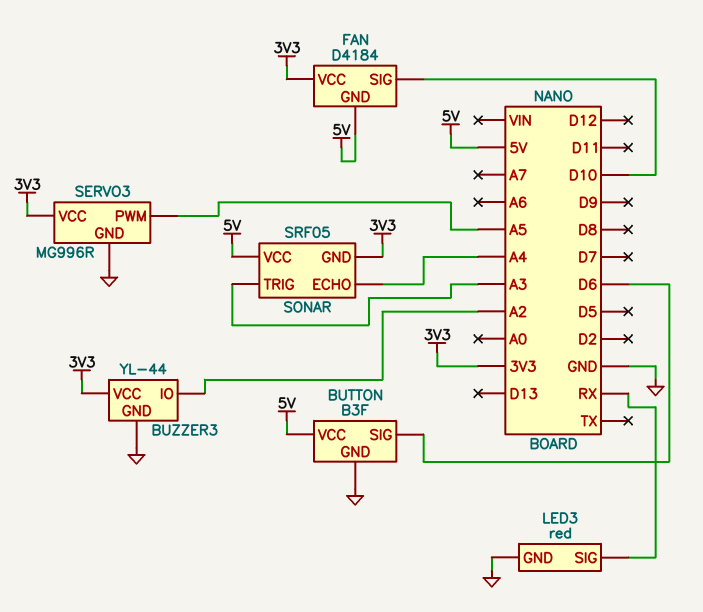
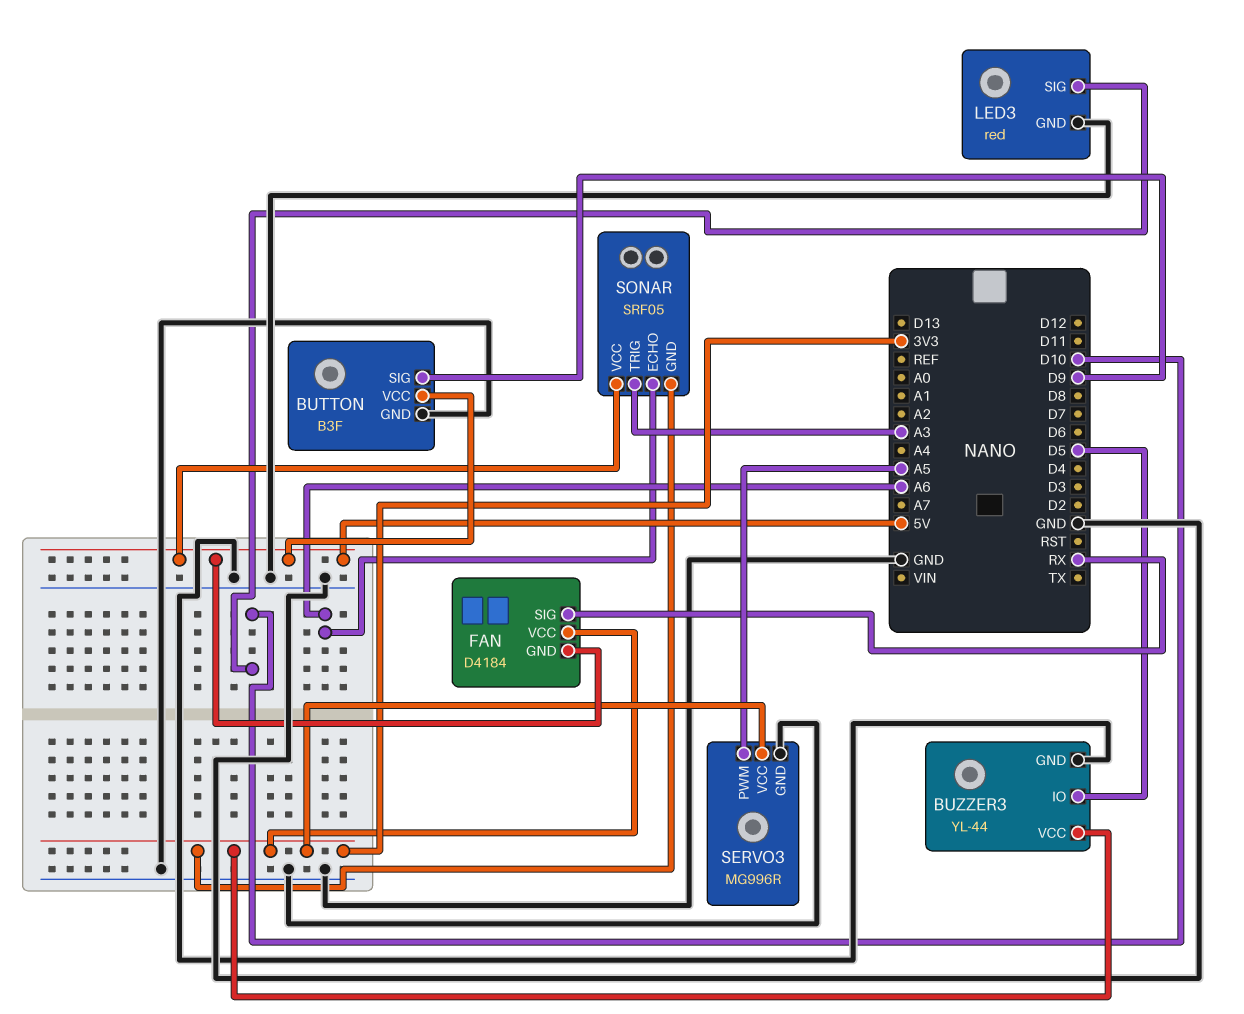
BUTTON pin SIG: D6 -> D9
BUZZER3 pin IO: A2 -> D5
FAN pin SIG: D10 -> RX
LED3 pin SIG: RX -> D10
SONAR pin ECHO: A4 -> A6

